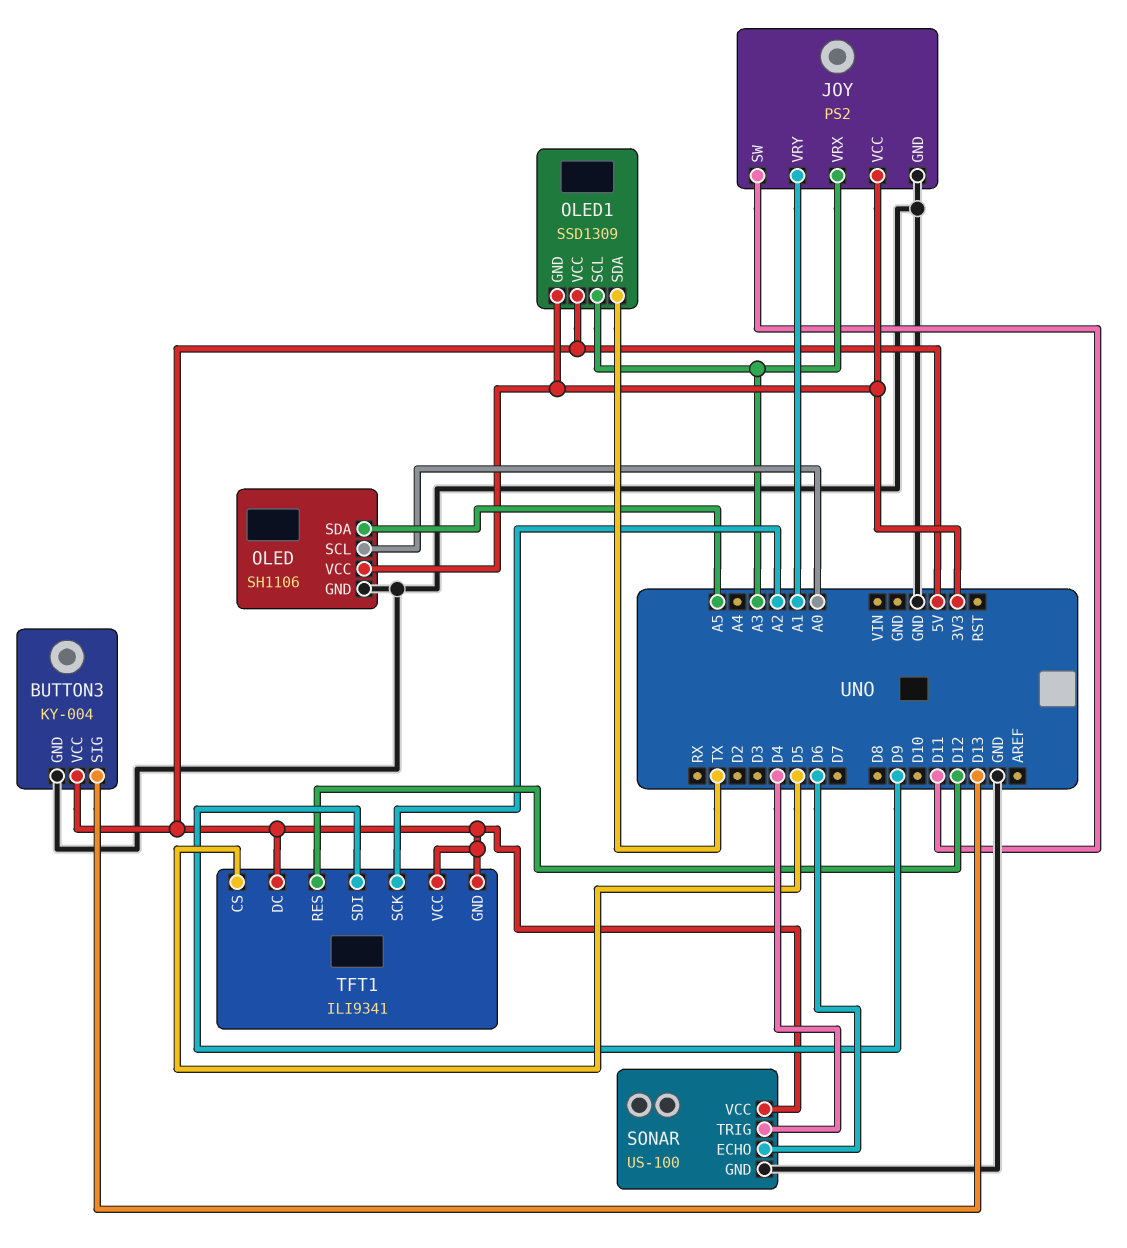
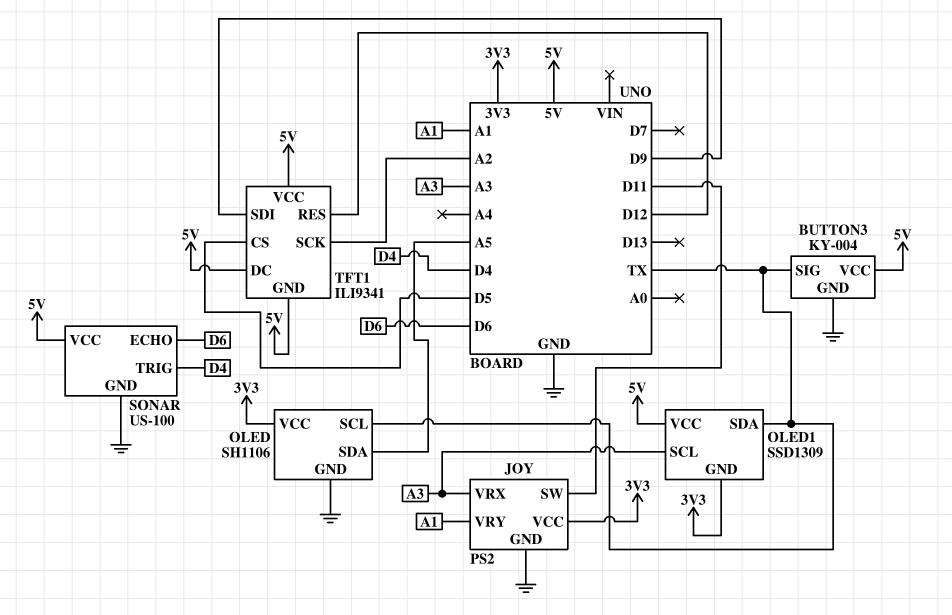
BUTTON3 pin SIG: D13 -> TX
OLED pin SCL: A0 -> TX

